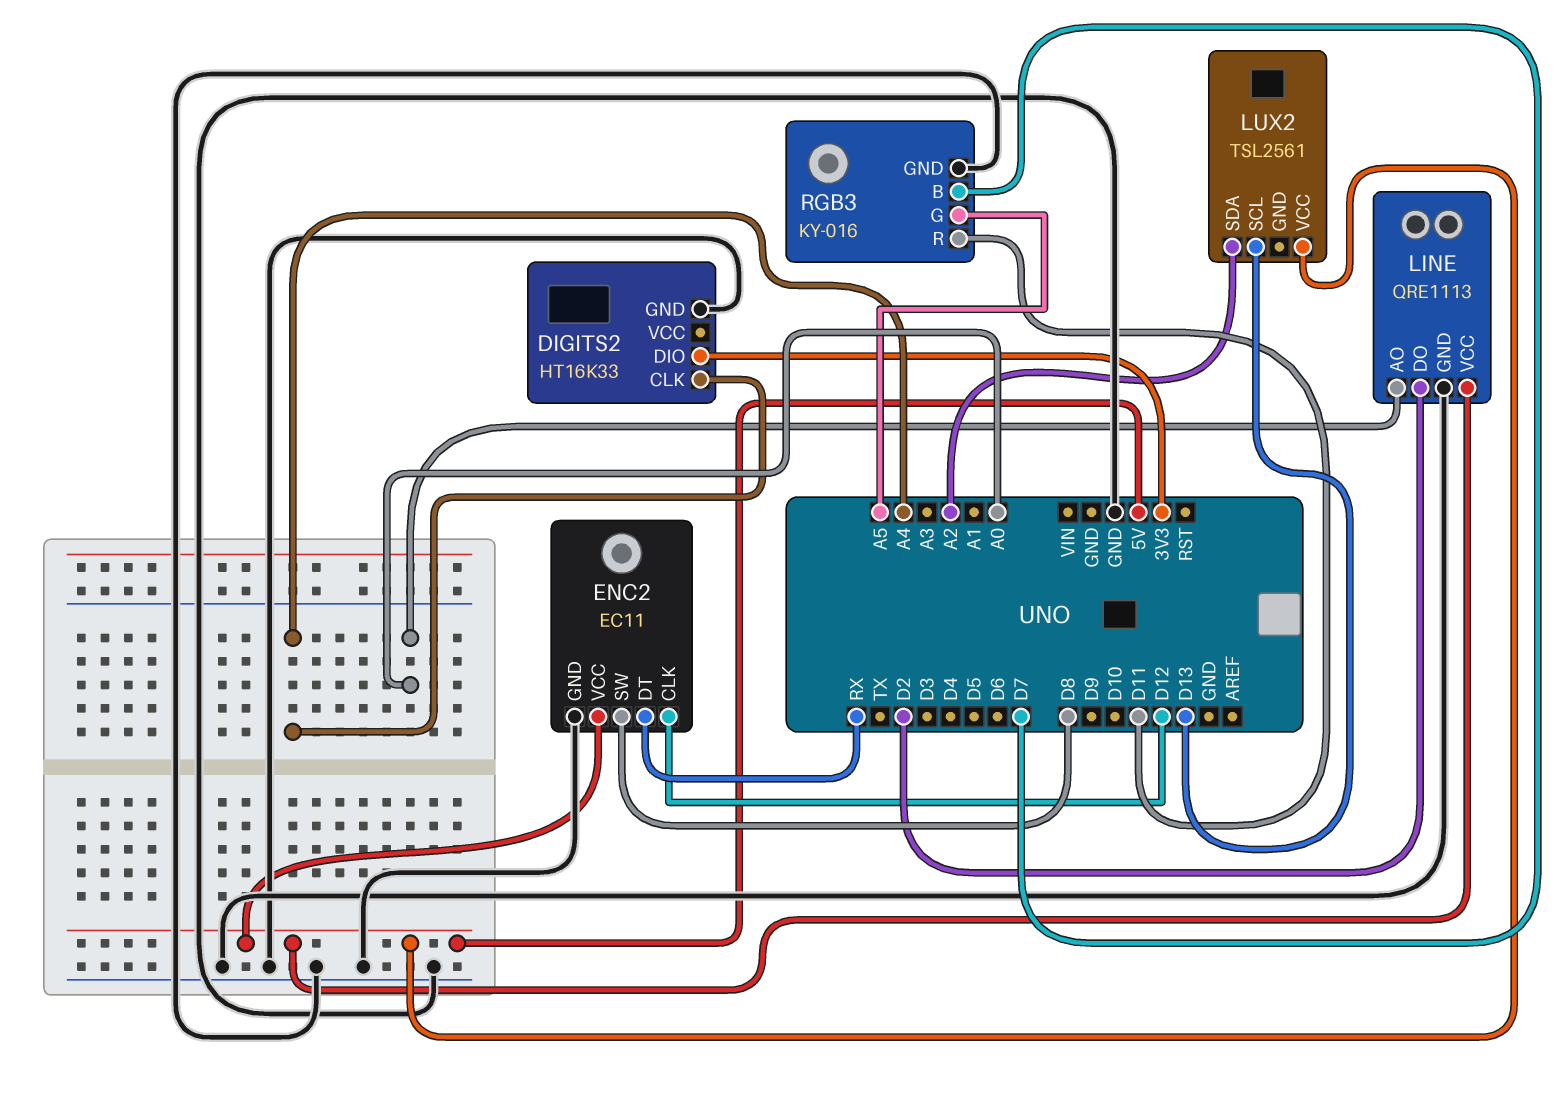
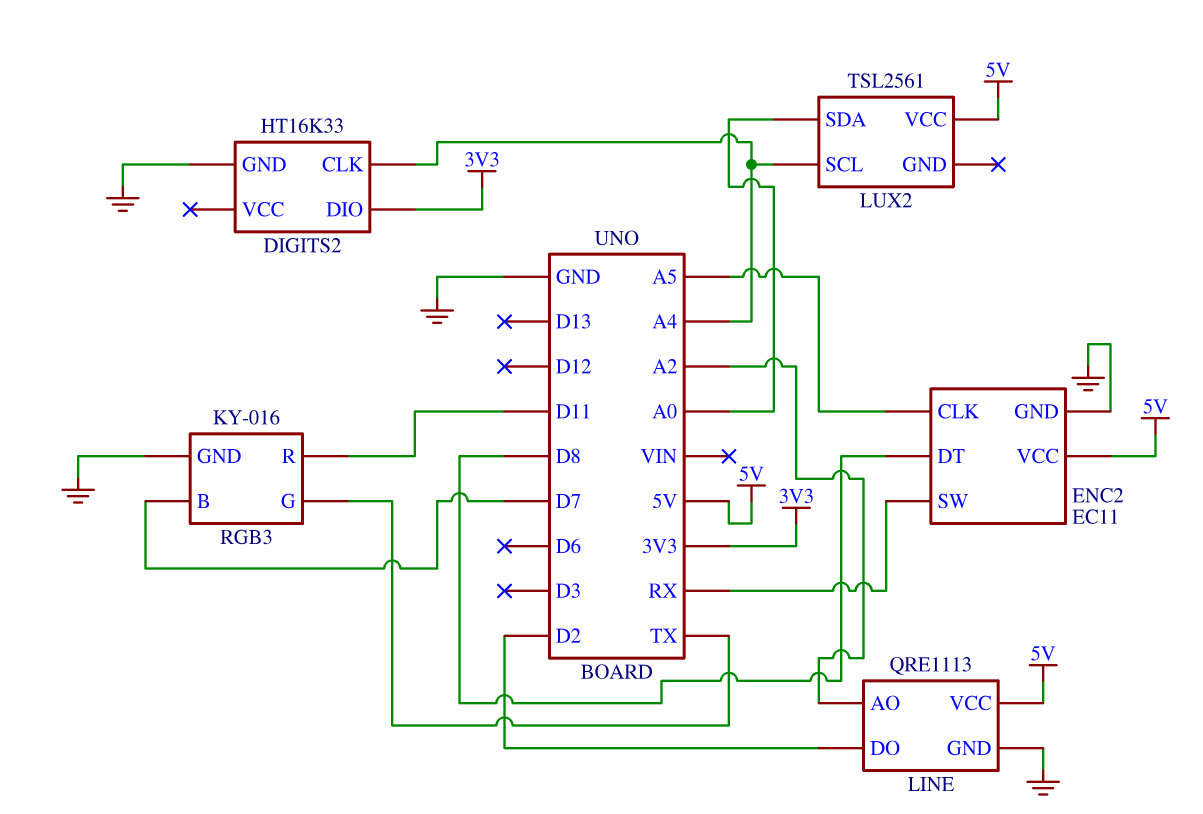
ENC2 pin CLK: D12 -> A5
ENC2 pin DT: RX -> D8
ENC2 pin SW: D8 -> RX
LINE pin AO: A0 -> A2
LUX2 pin SCL: D13 -> A4
LUX2 pin SDA: A2 -> A0
RGB3 pin G: A5 -> TX

